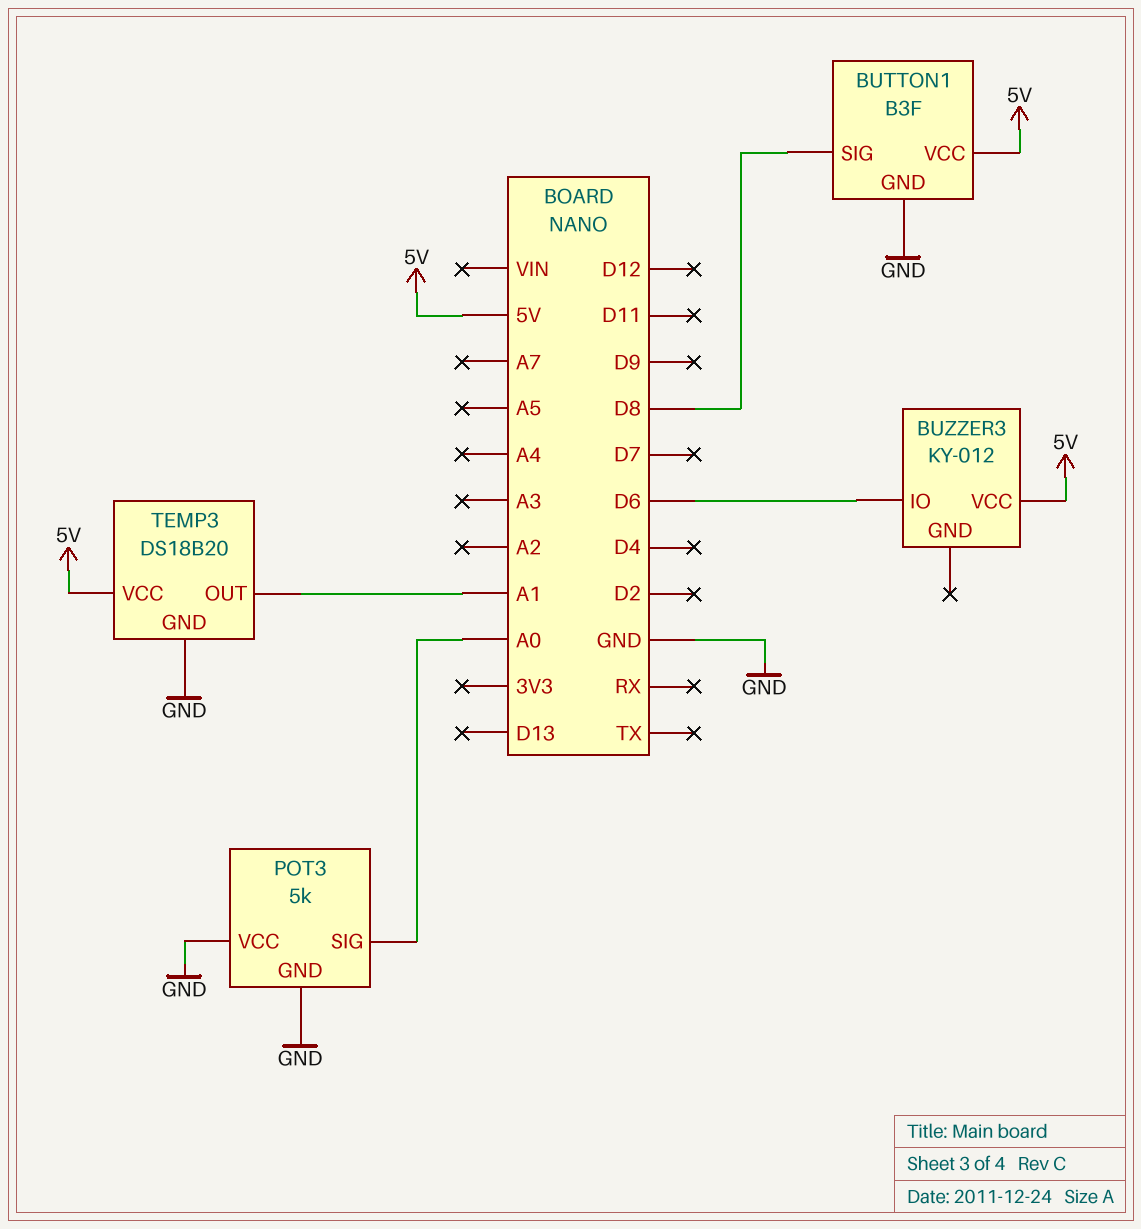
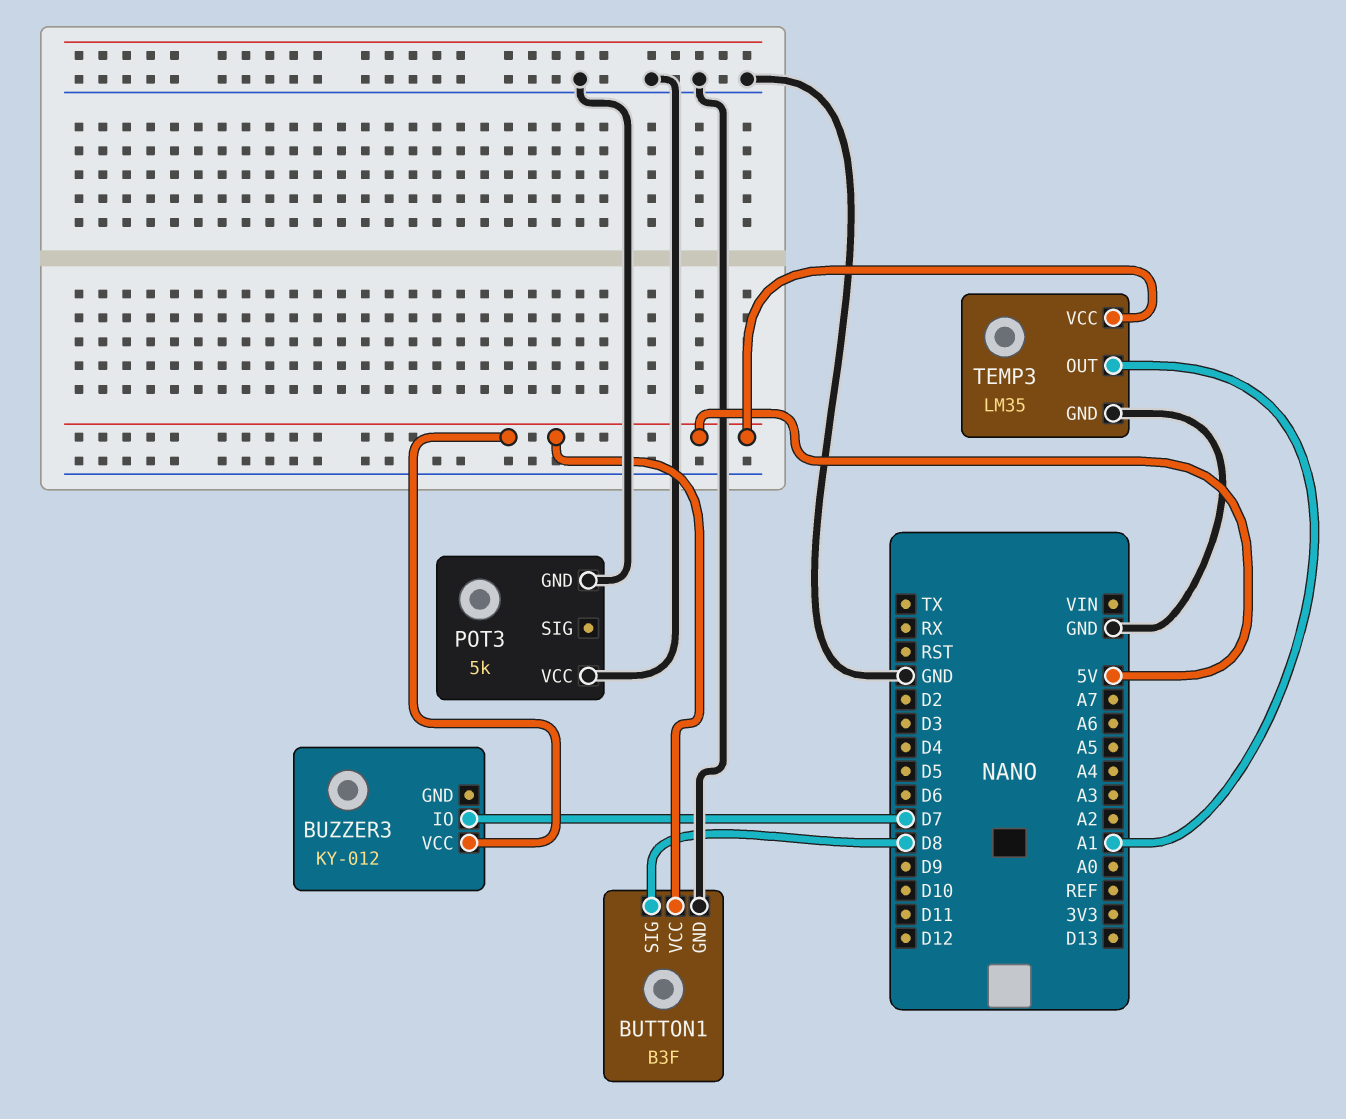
BUZZER3 pin IO: D6 -> D7
POT3 pin SIG: A0 -> none
TEMP3: DS18B20 -> LM35

